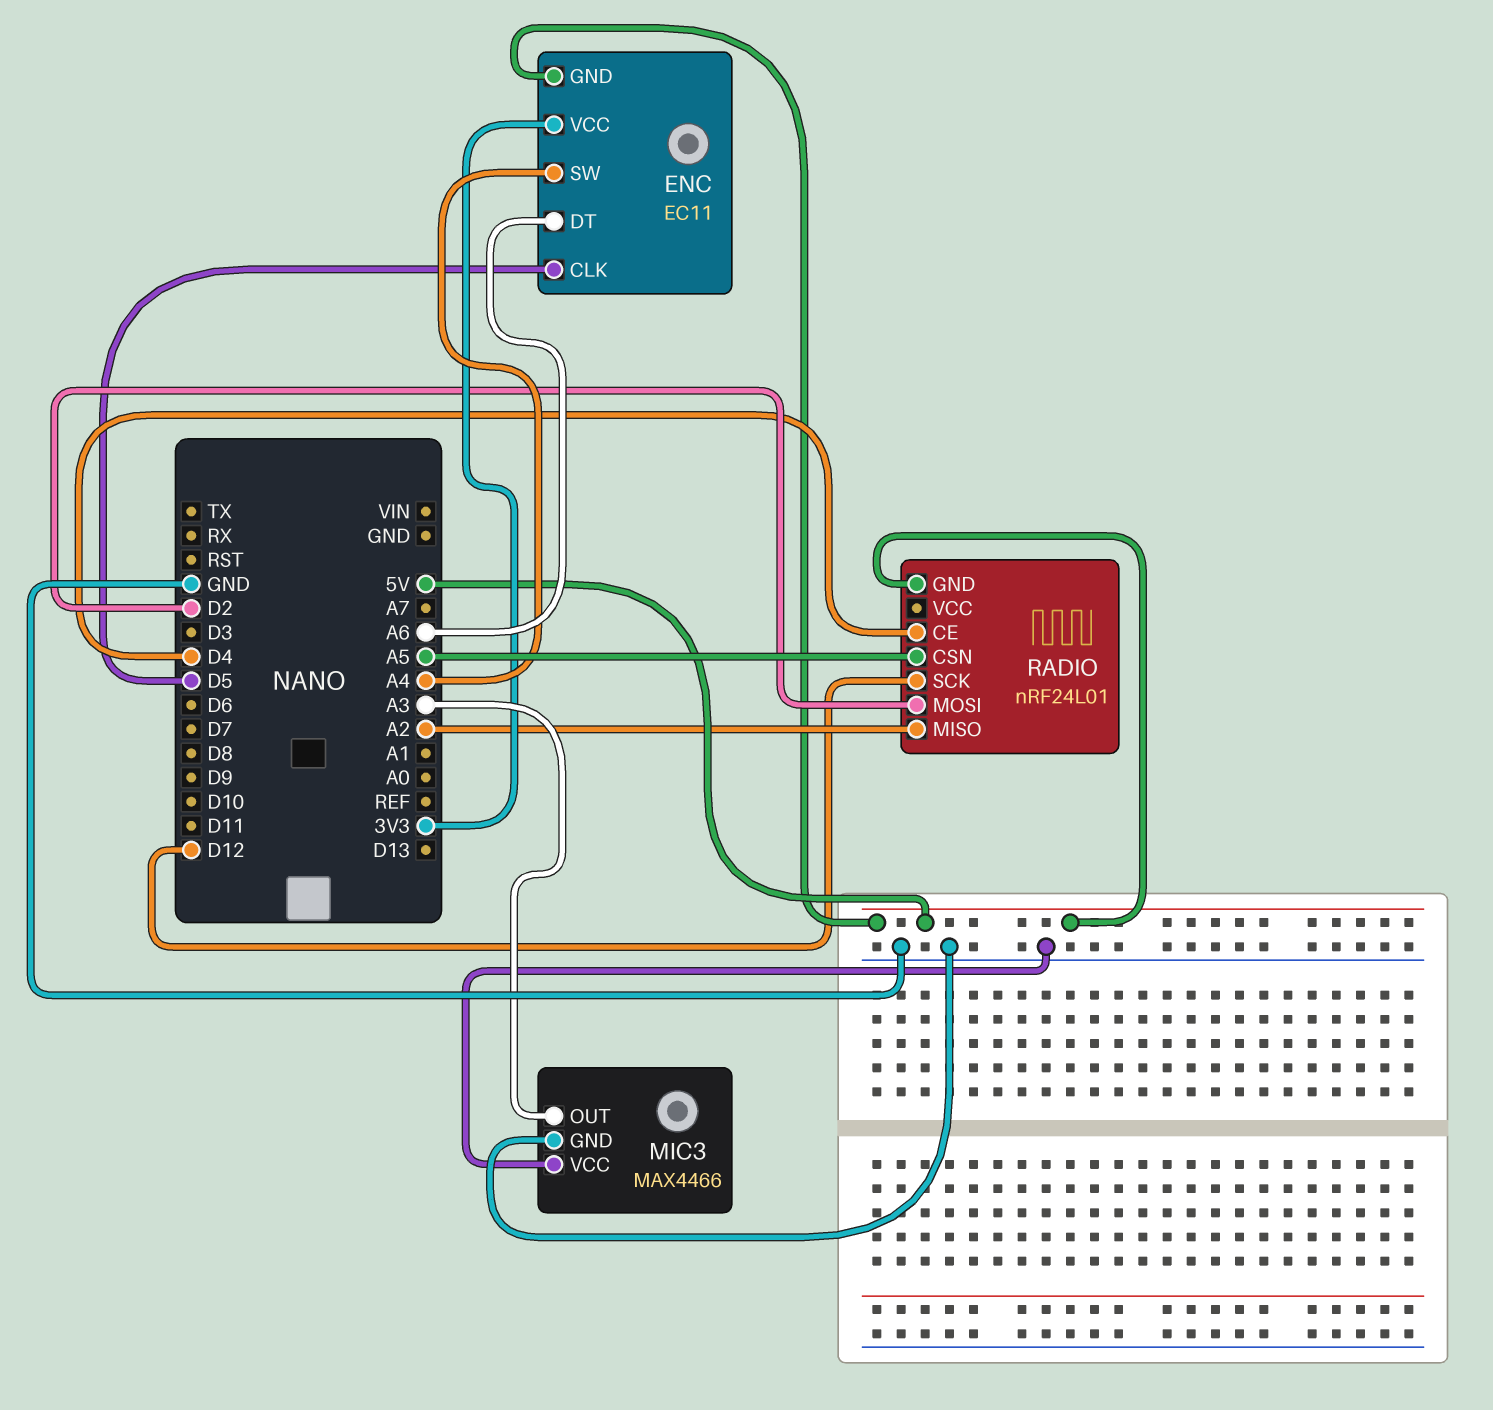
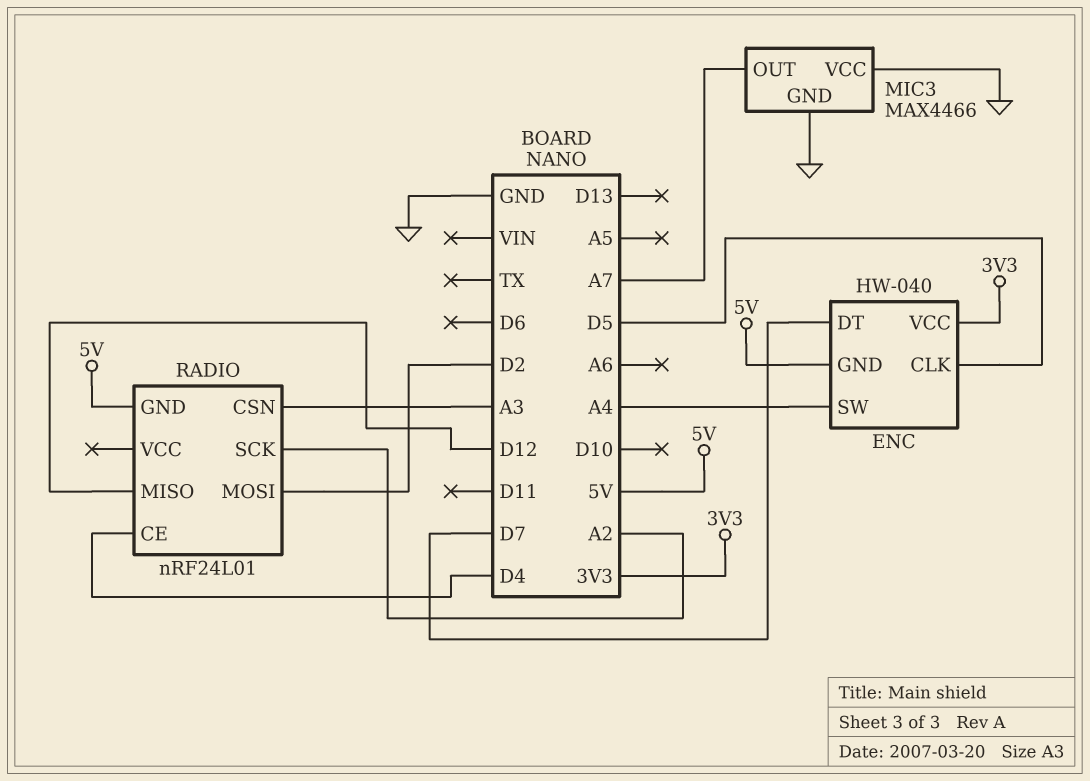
ENC: EC11 -> HW-040
ENC pin DT: A6 -> D7
MIC3 pin OUT: A3 -> A7
RADIO pin CSN: A5 -> A3
RADIO pin MISO: A2 -> D12
RADIO pin SCK: D12 -> A2

